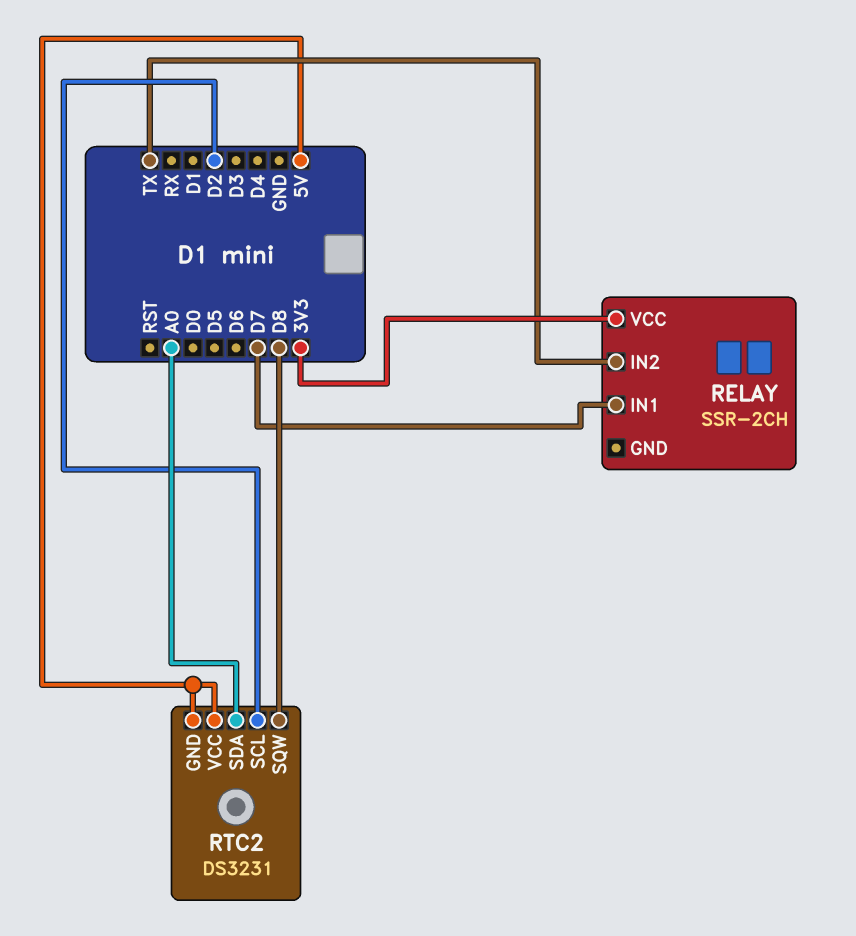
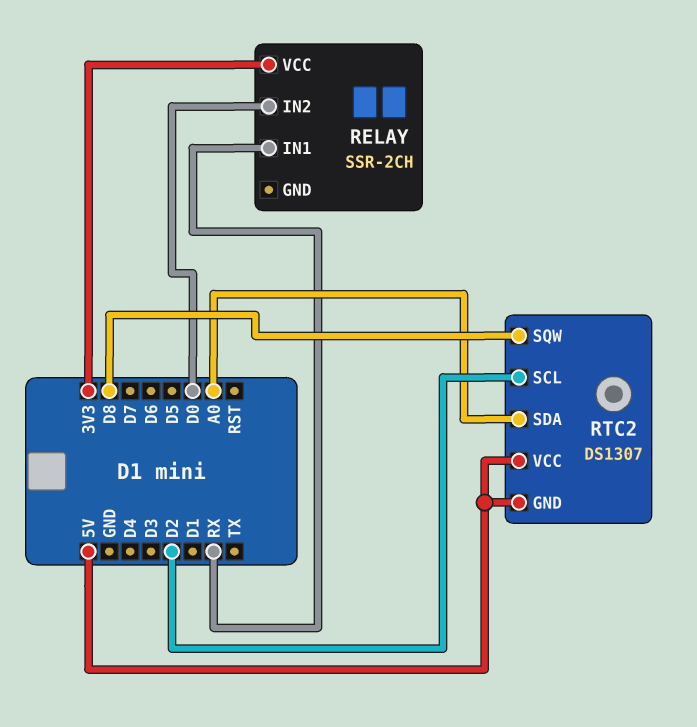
RELAY pin IN1: D7 -> RX
RELAY pin IN2: TX -> D0
RTC2: DS3231 -> DS1307

